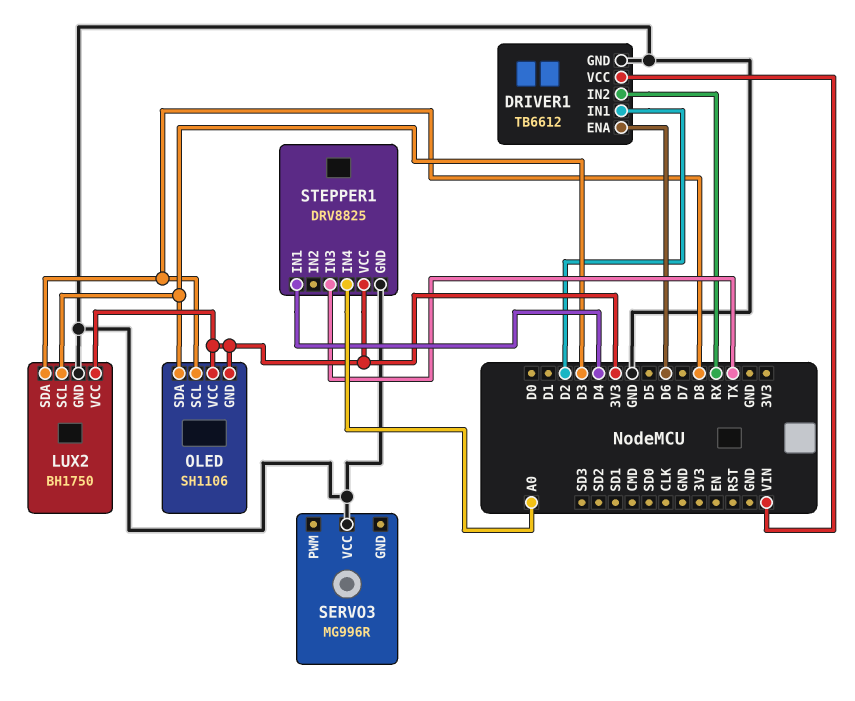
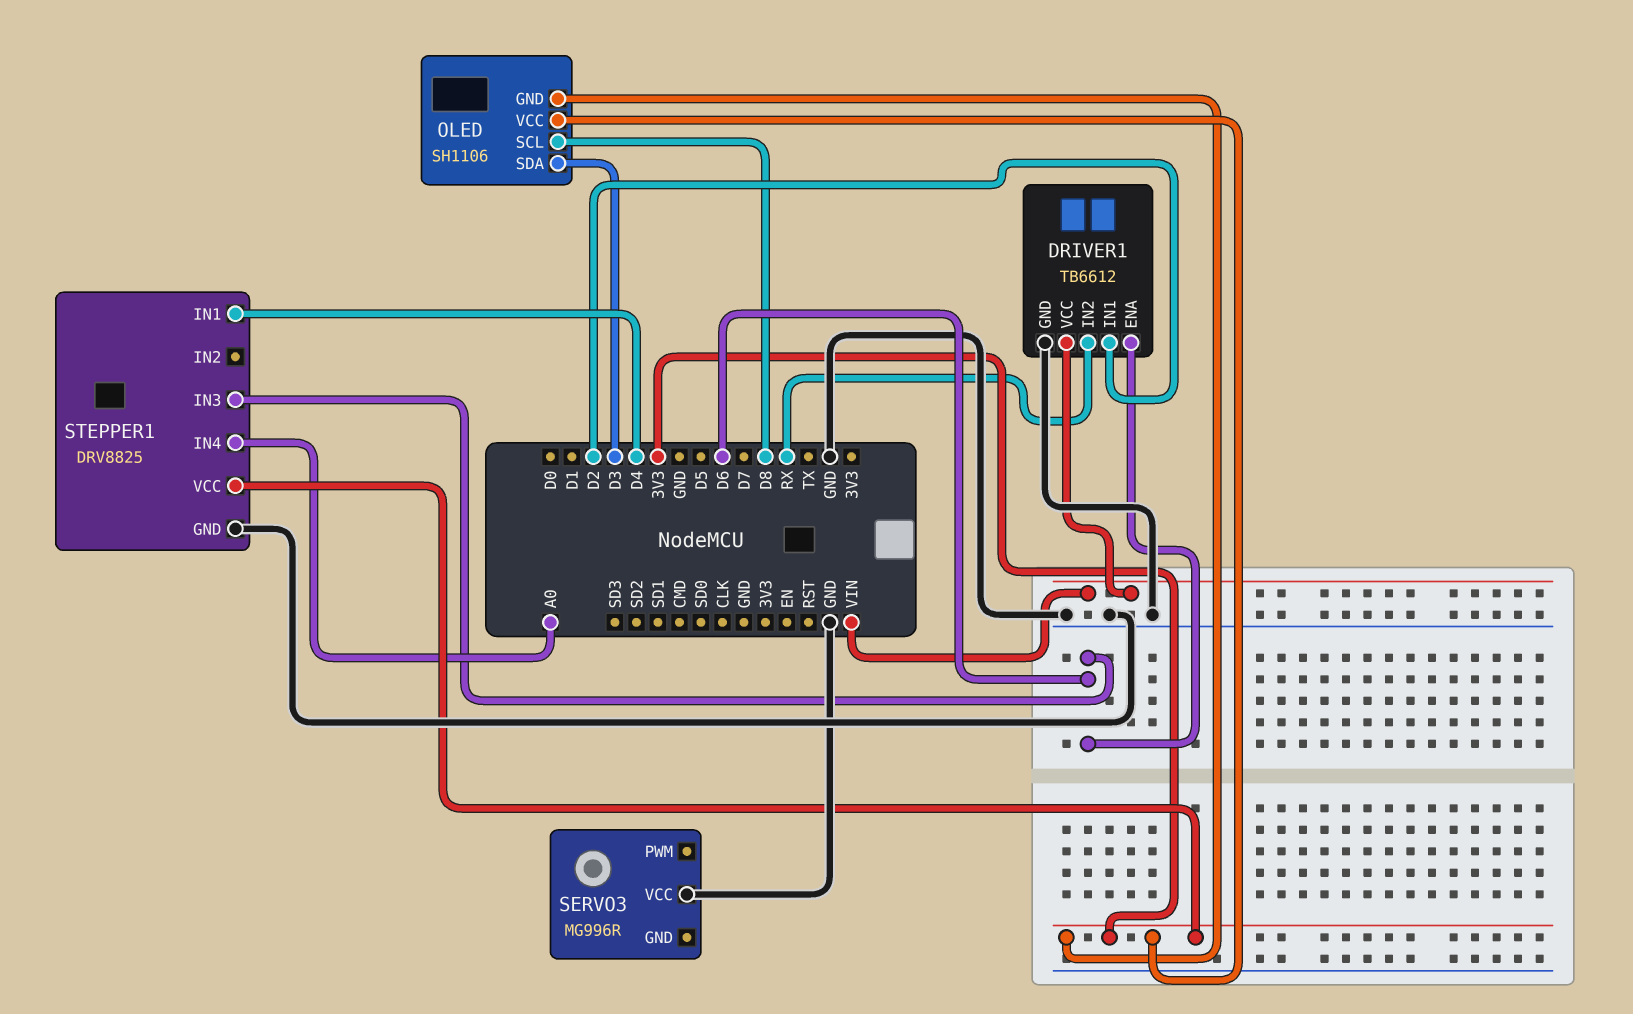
LUX2: BH1750 -> none
LUX2 pin GND: GND -> none
LUX2 pin SCL: D3 -> none
LUX2 pin SDA: D8 -> none
LUX2 pin VCC: 3V3 -> none
STEPPER1 pin IN3: TX -> D6

